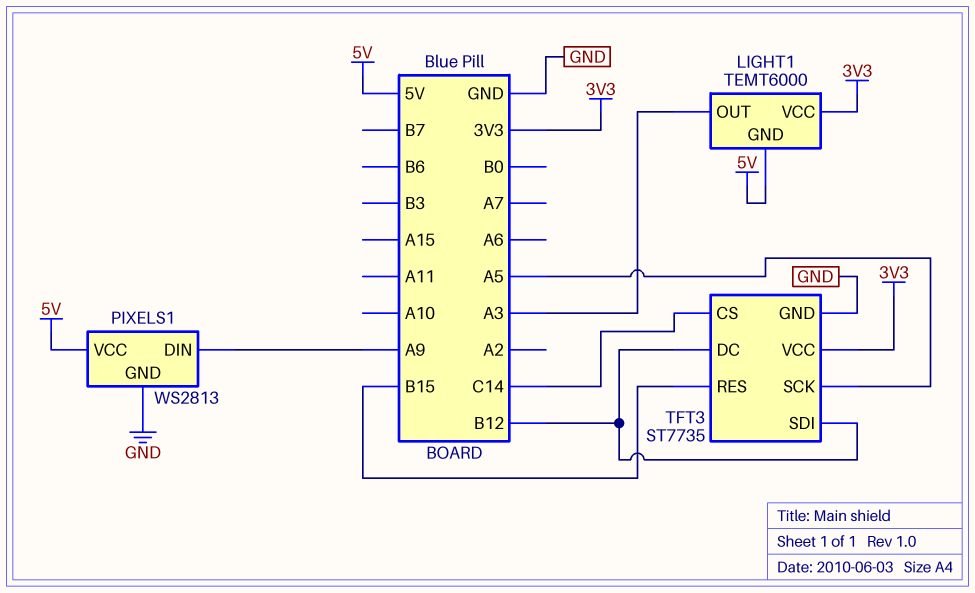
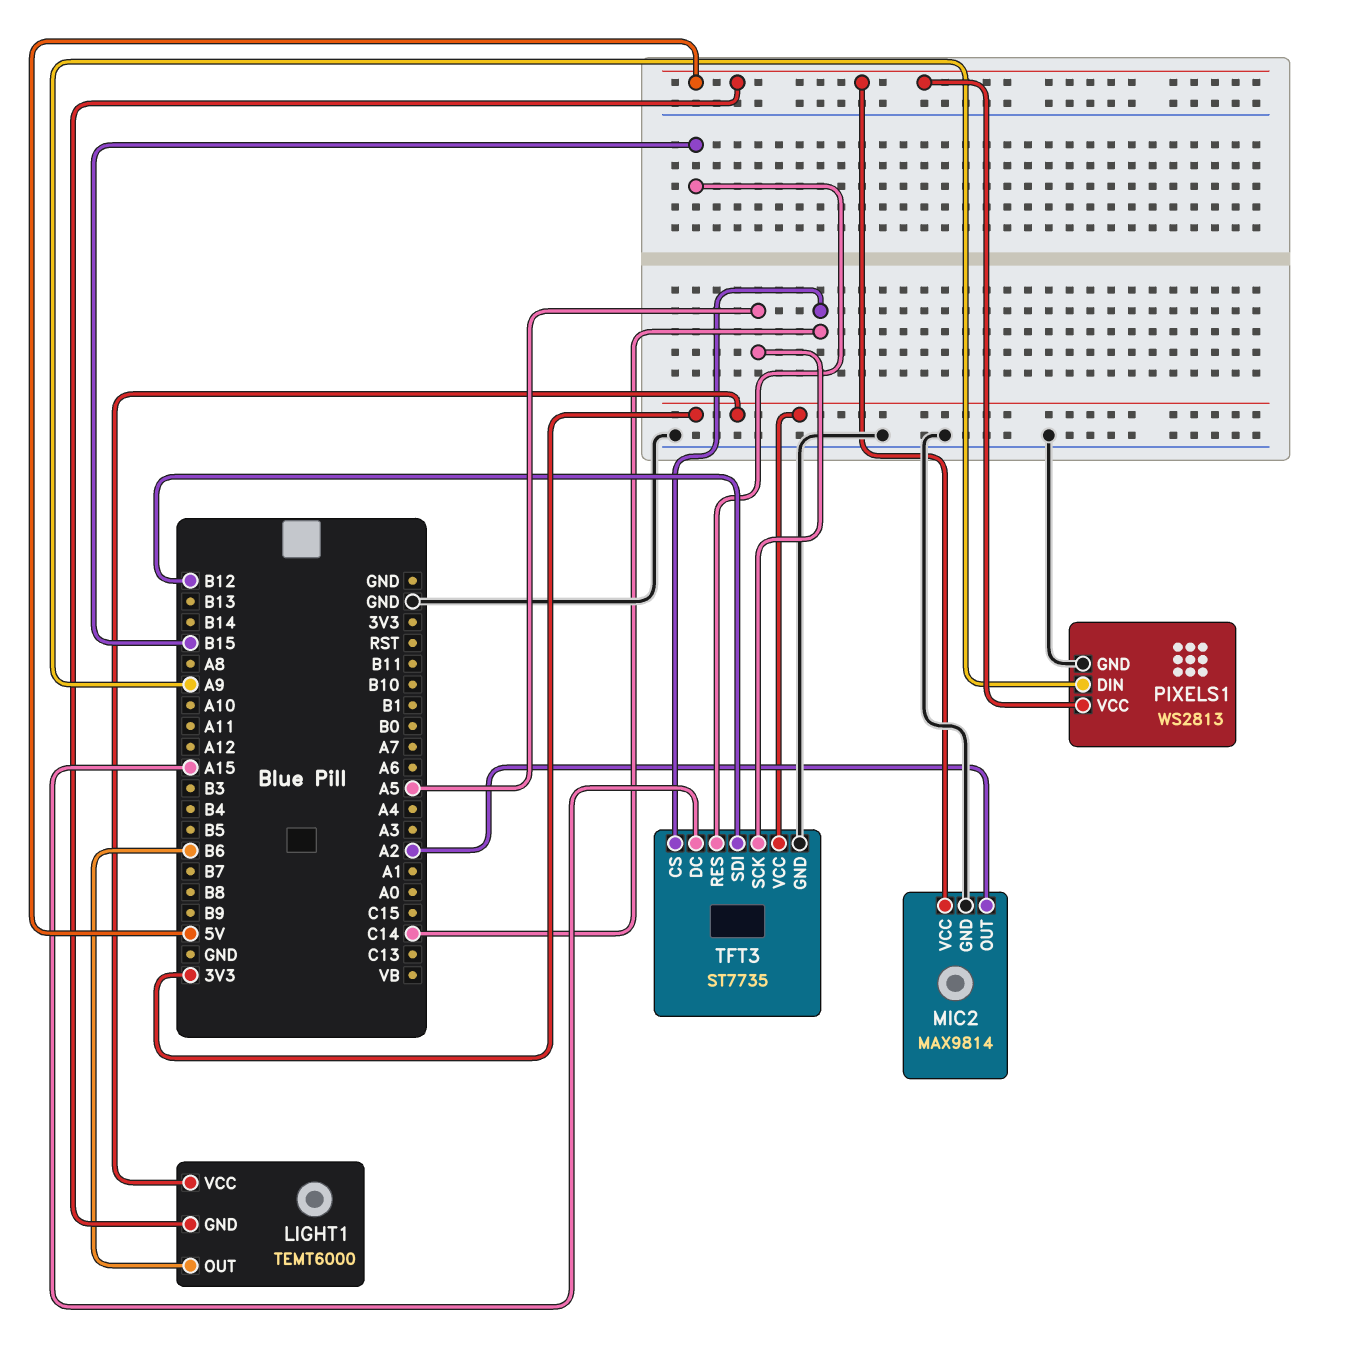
LIGHT1 pin OUT: A3 -> B6
MIC2: none -> MAX9814
MIC2 pin GND: none -> GND
MIC2 pin OUT: none -> A2
MIC2 pin VCC: none -> 5V
TFT3 pin DC: B12 -> A15

